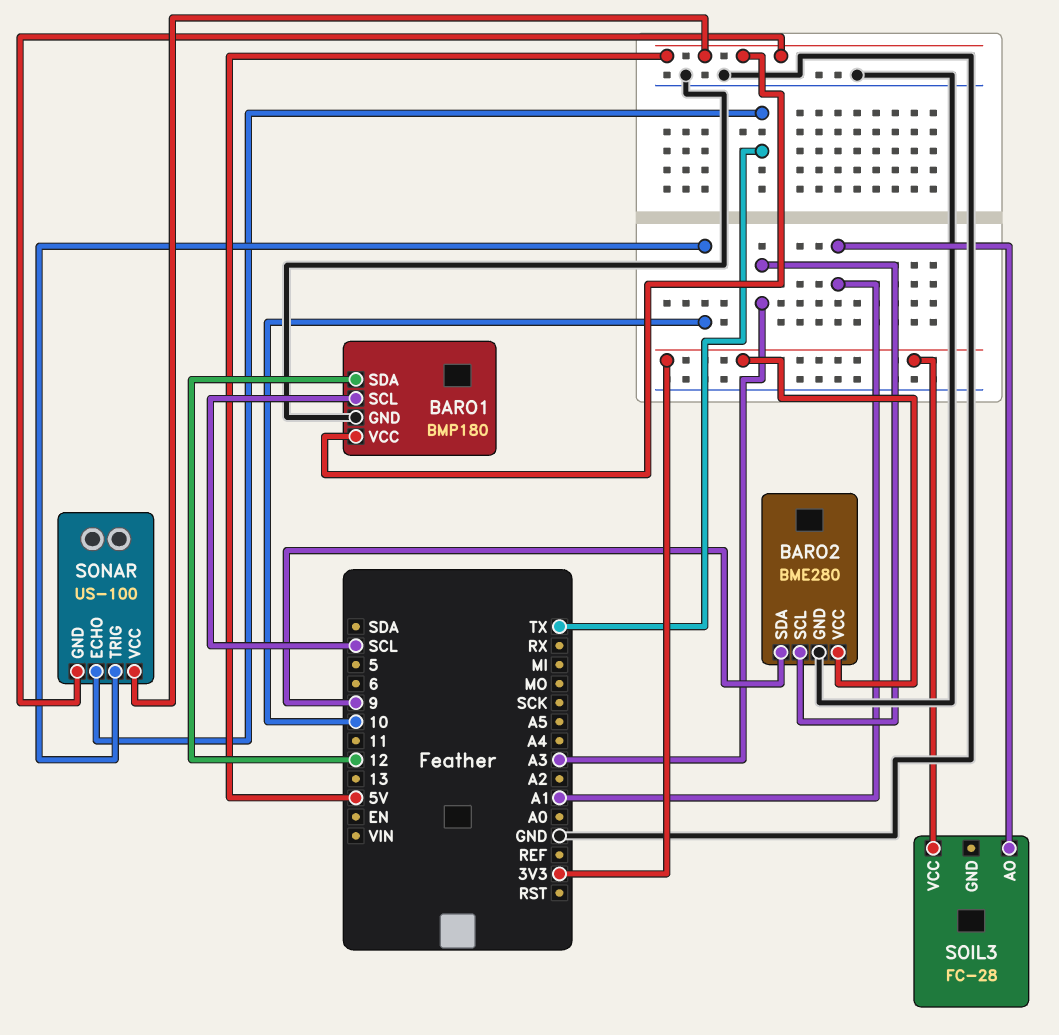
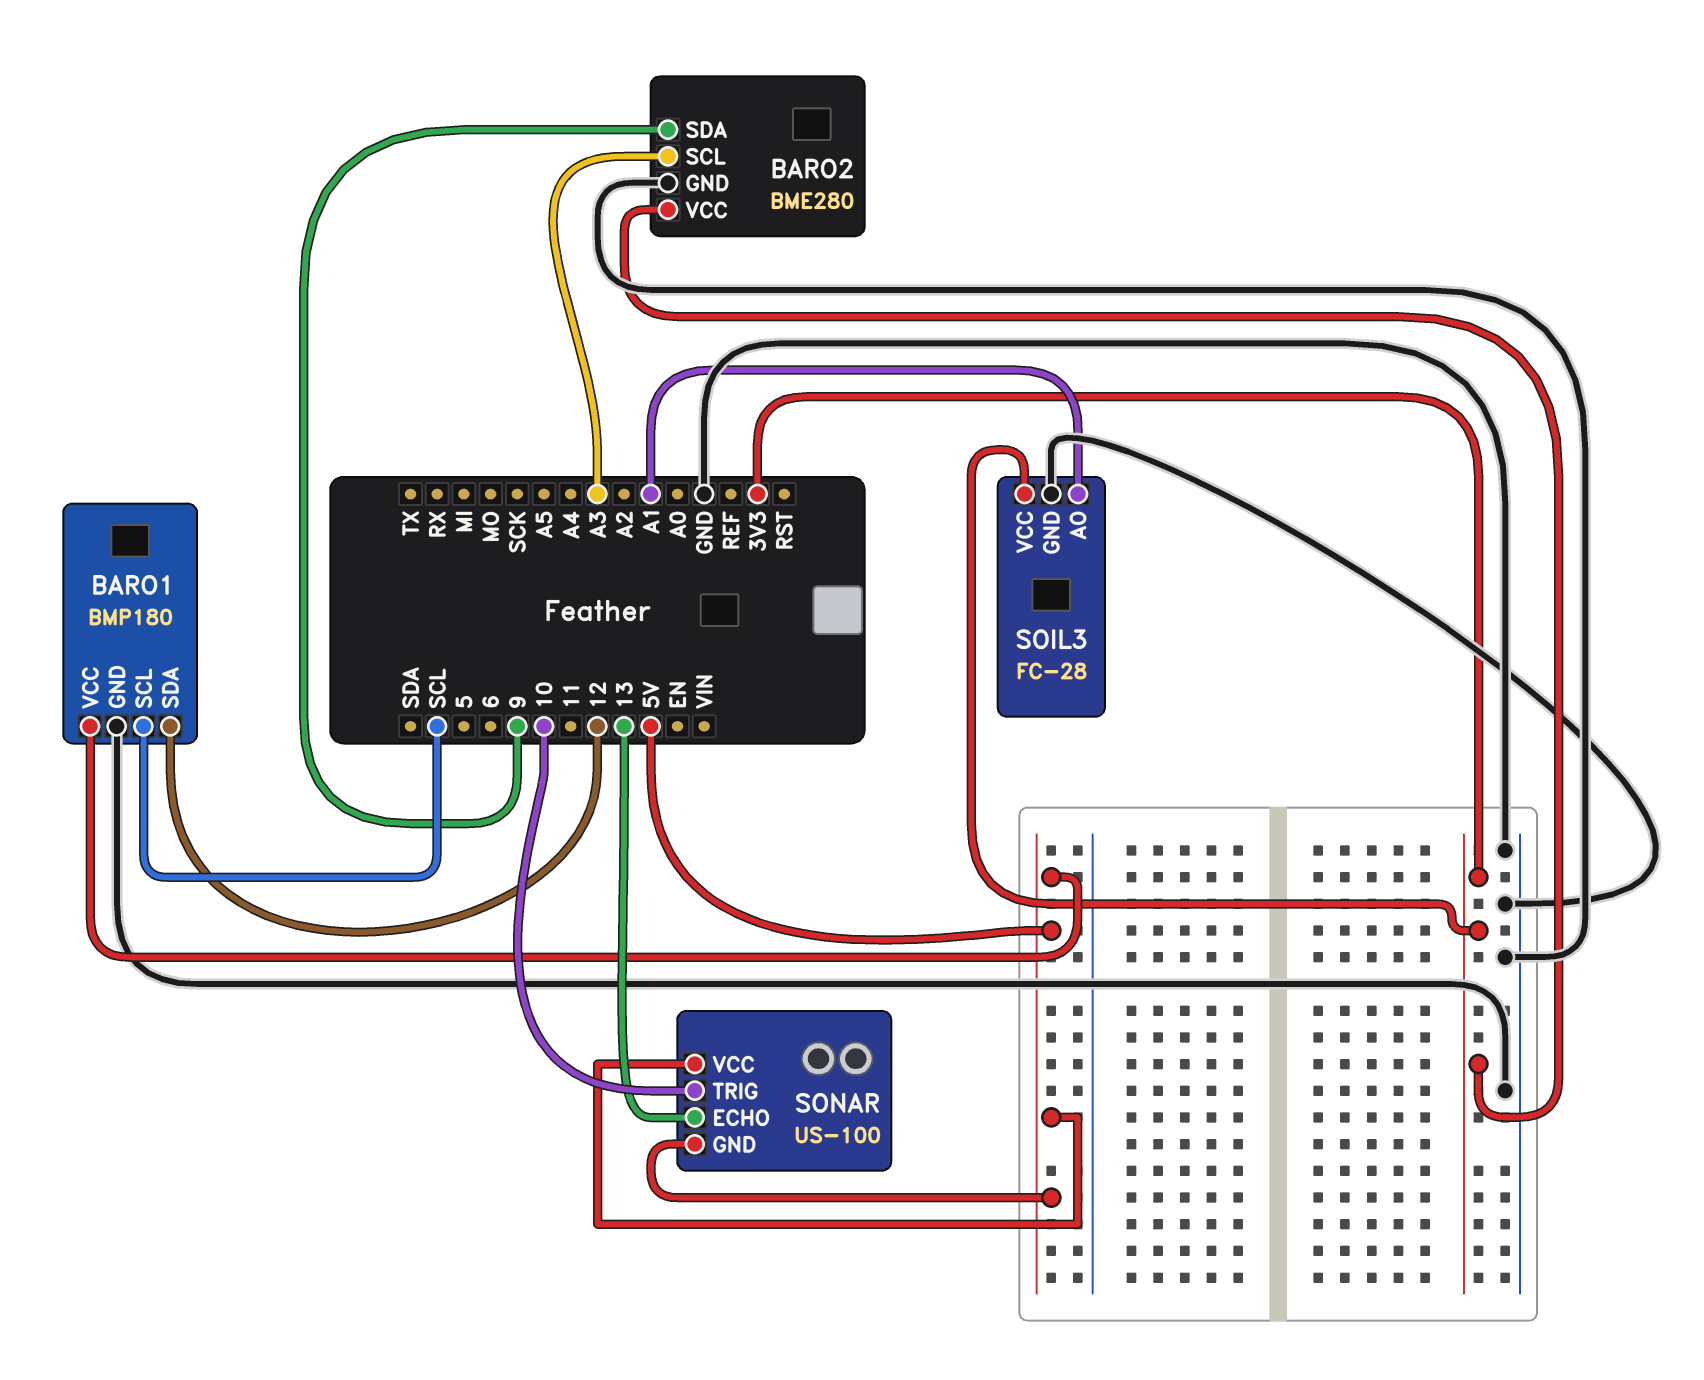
SOIL3 pin GND: none -> GND
SONAR pin ECHO: TX -> 13

